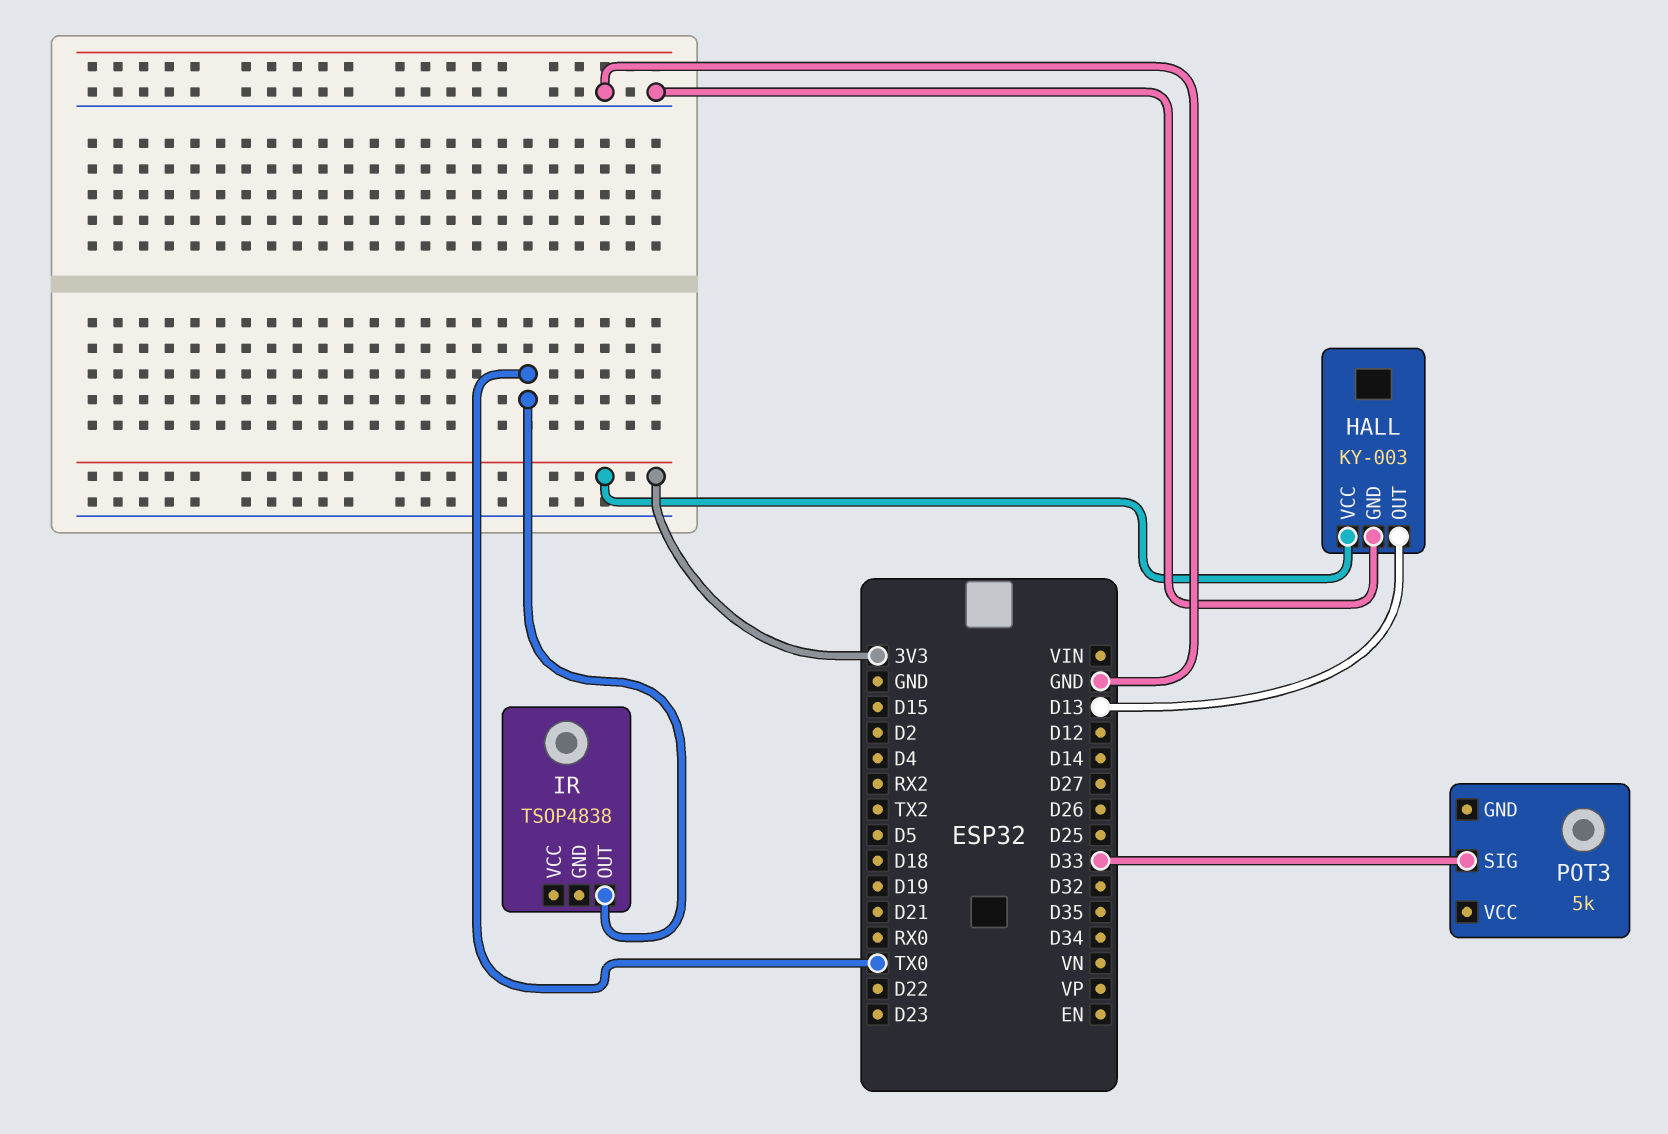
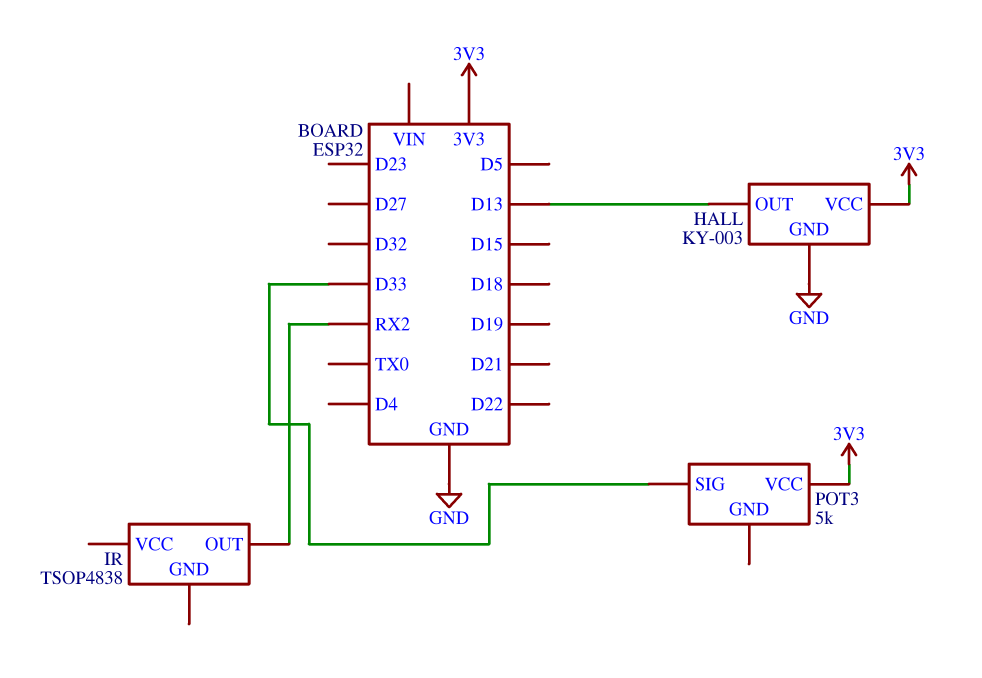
IR pin OUT: TX0 -> RX2
POT3 pin VCC: none -> 3V3

